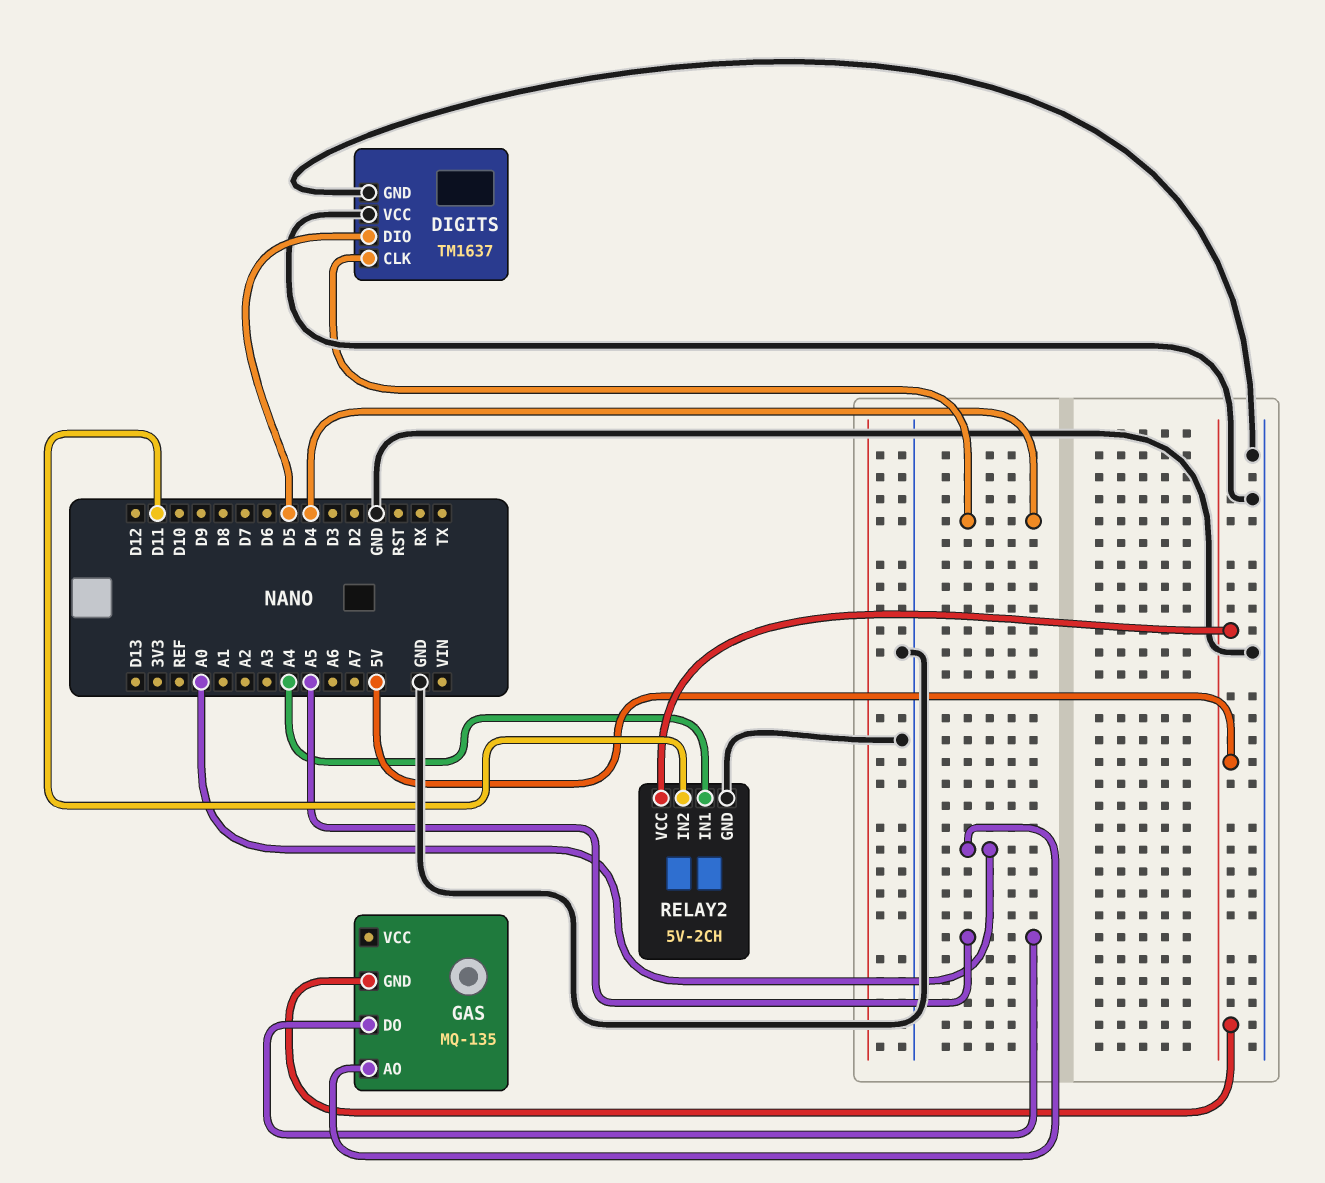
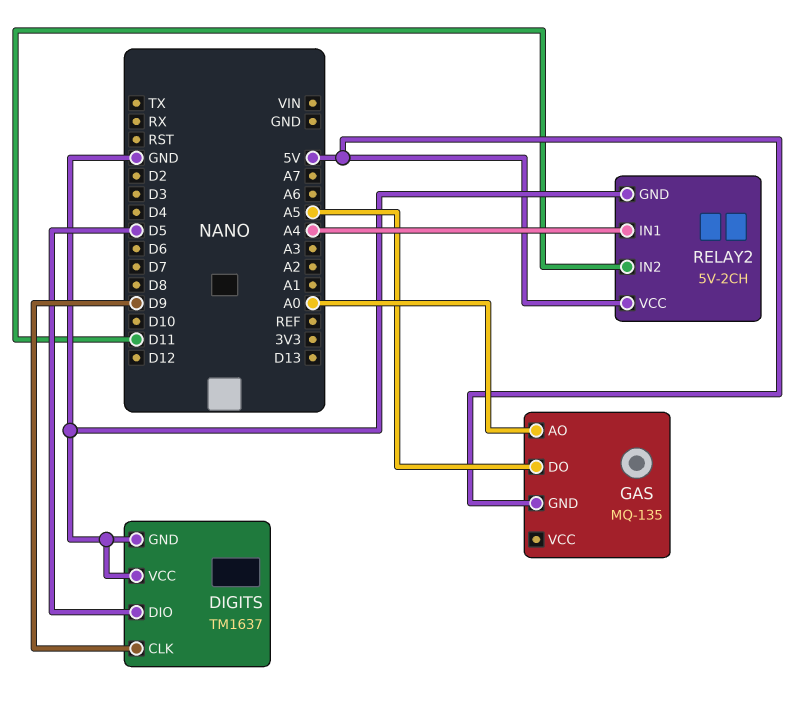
DIGITS pin CLK: D4 -> D9

